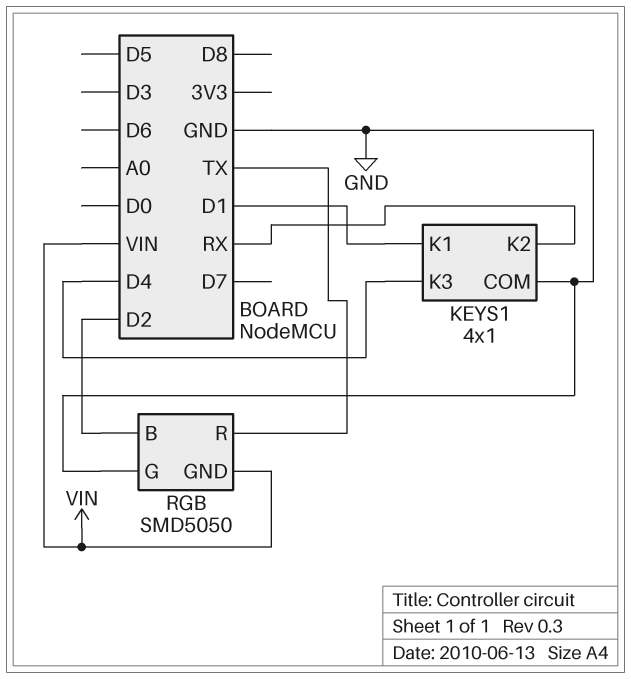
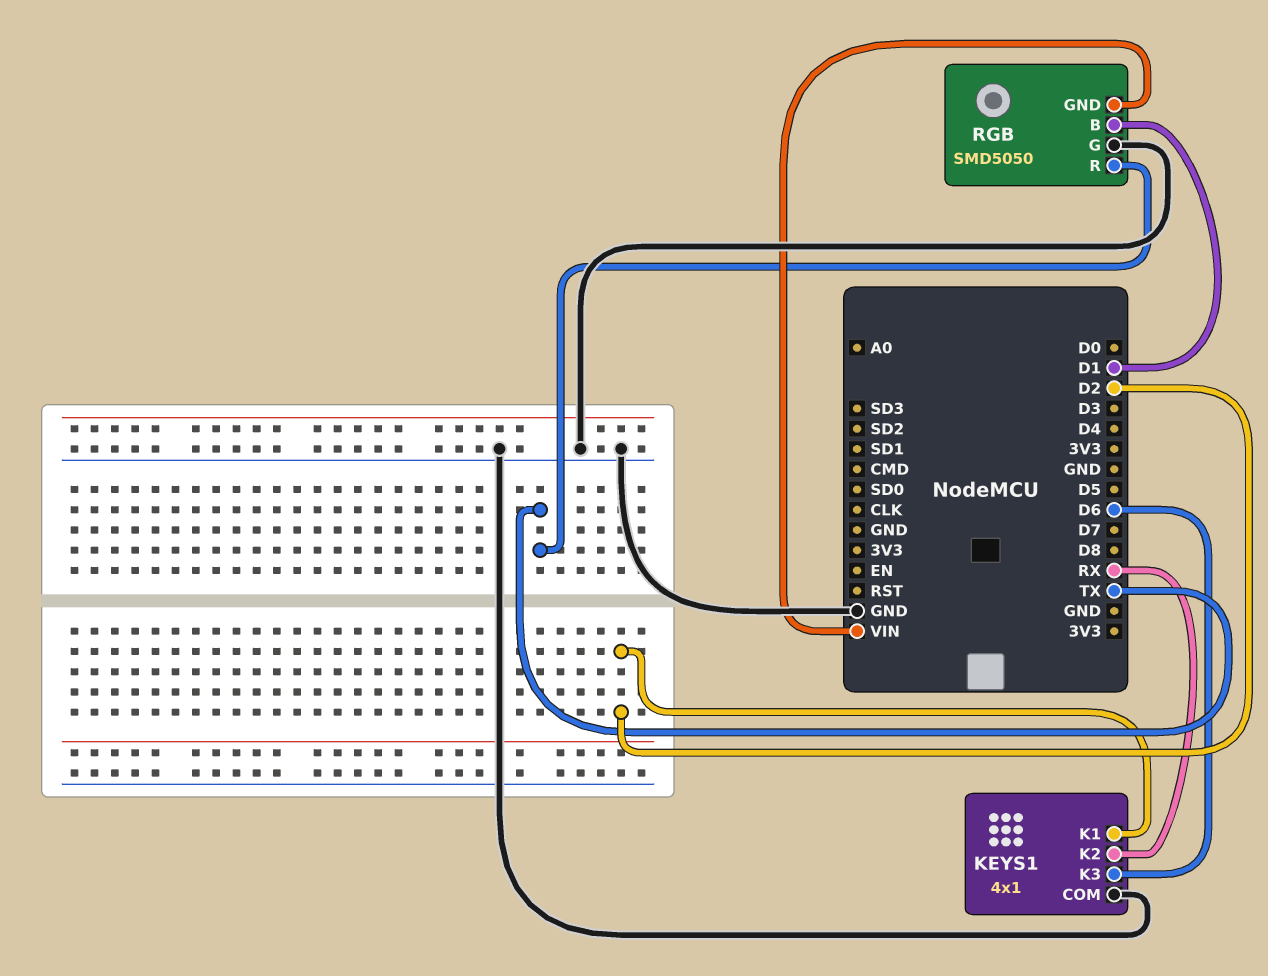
KEYS1 pin K1: D1 -> D2
KEYS1 pin K3: D4 -> D6
RGB pin B: D2 -> D1

